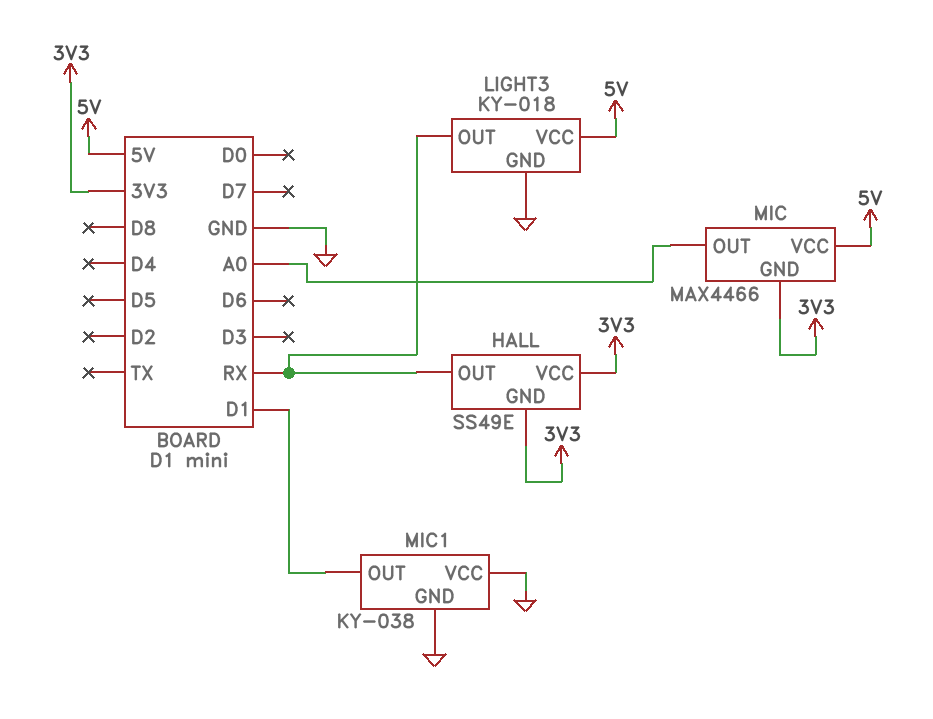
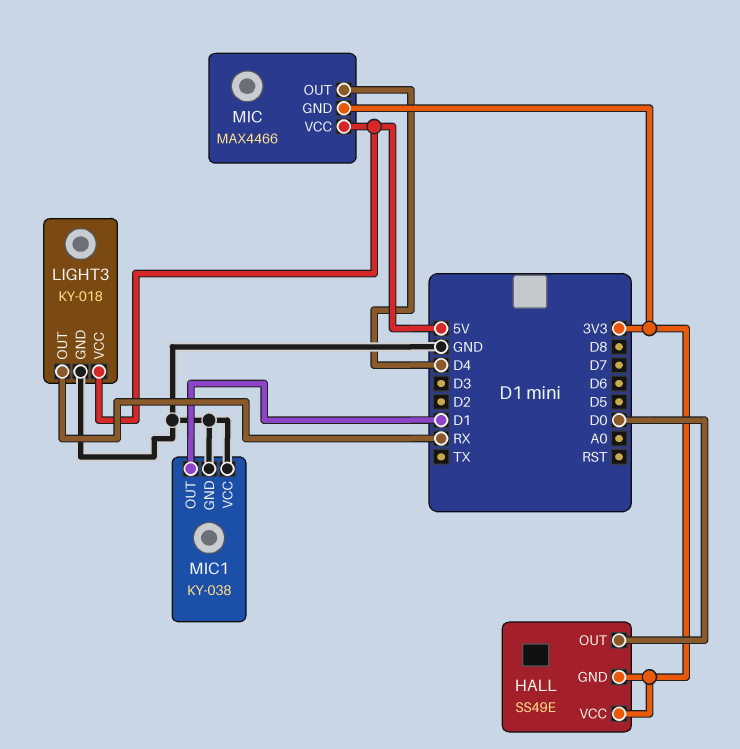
HALL pin OUT: RX -> D0
MIC pin OUT: A0 -> D4

